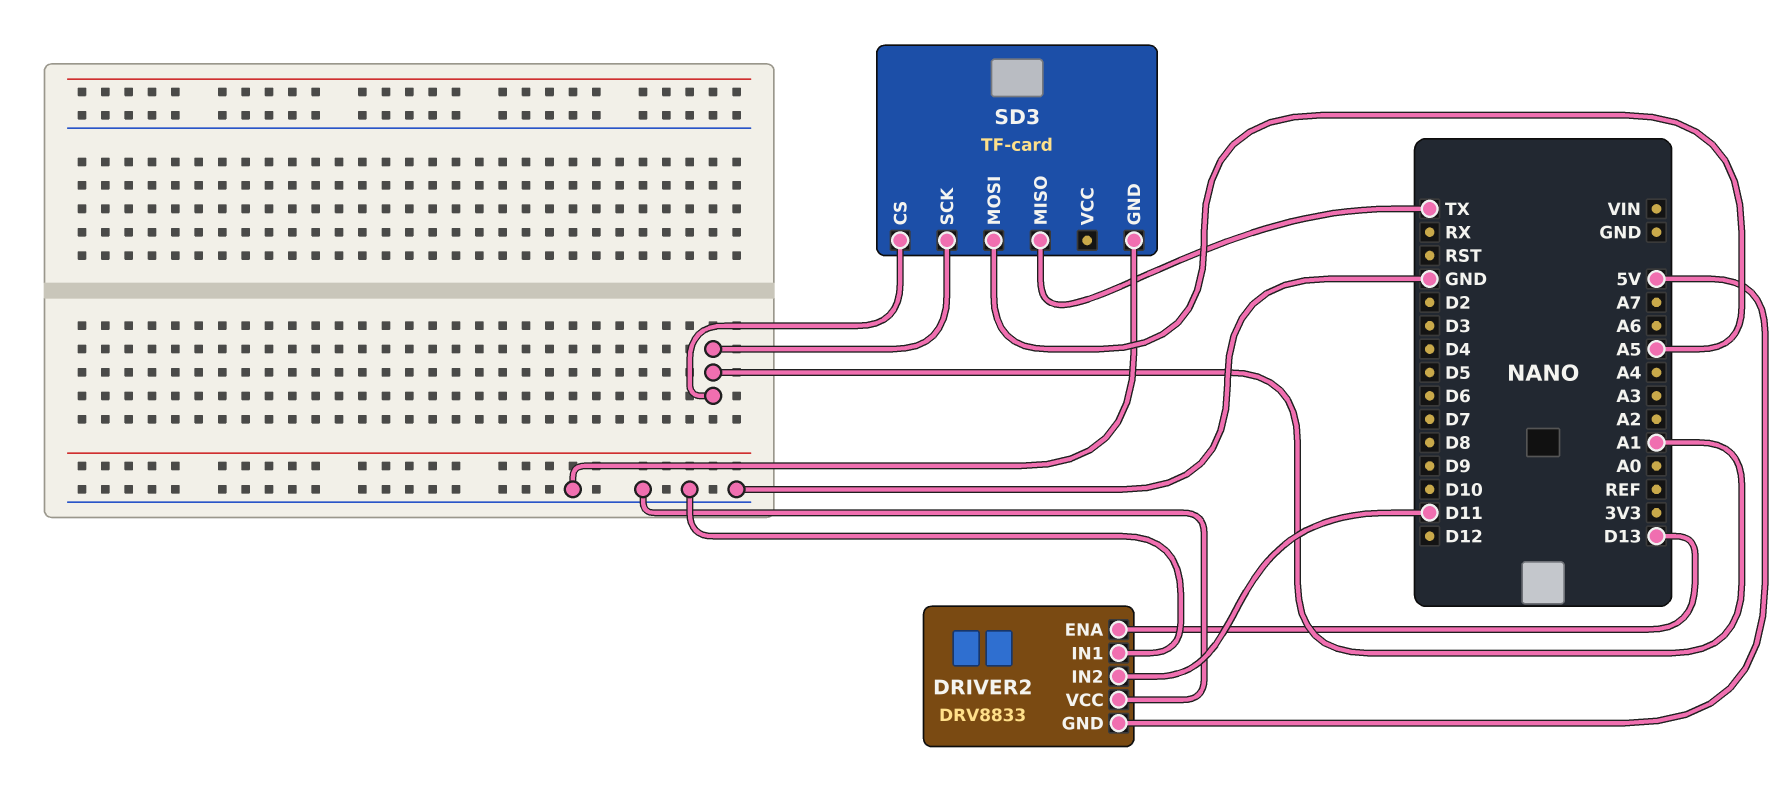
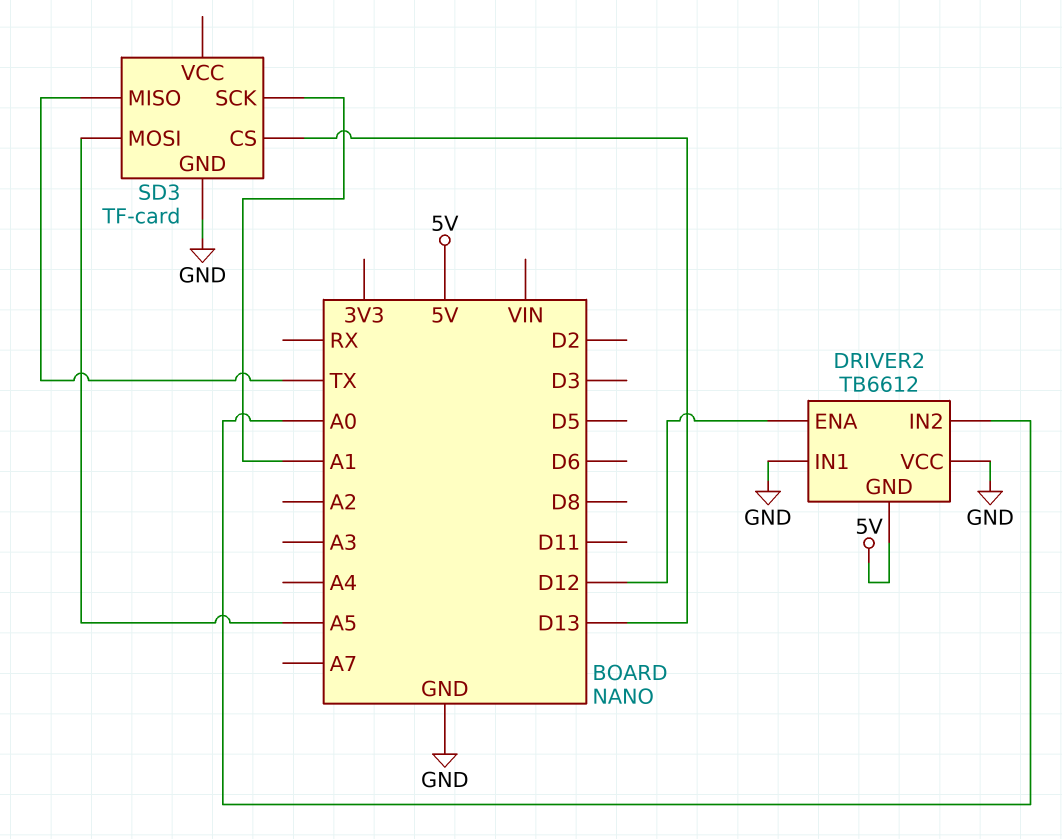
DRIVER2: DRV8833 -> TB6612
DRIVER2 pin ENA: D13 -> D12
DRIVER2 pin IN2: D11 -> A0
SD3 pin CS: A1 -> D13

